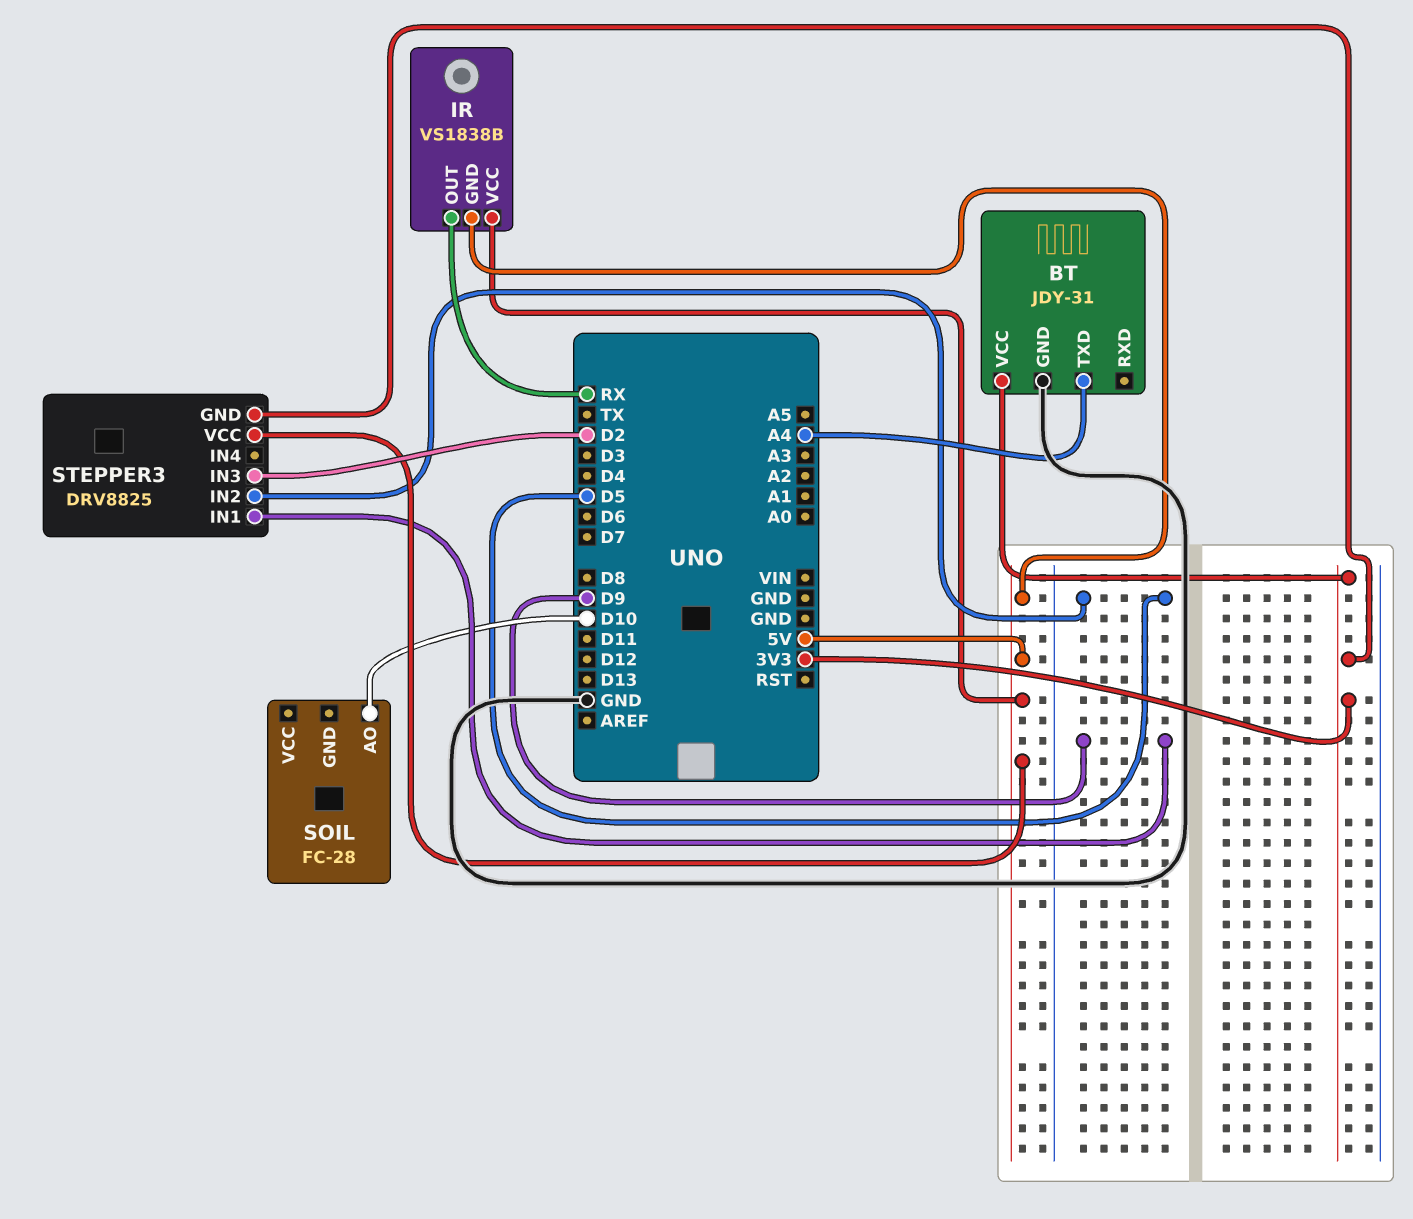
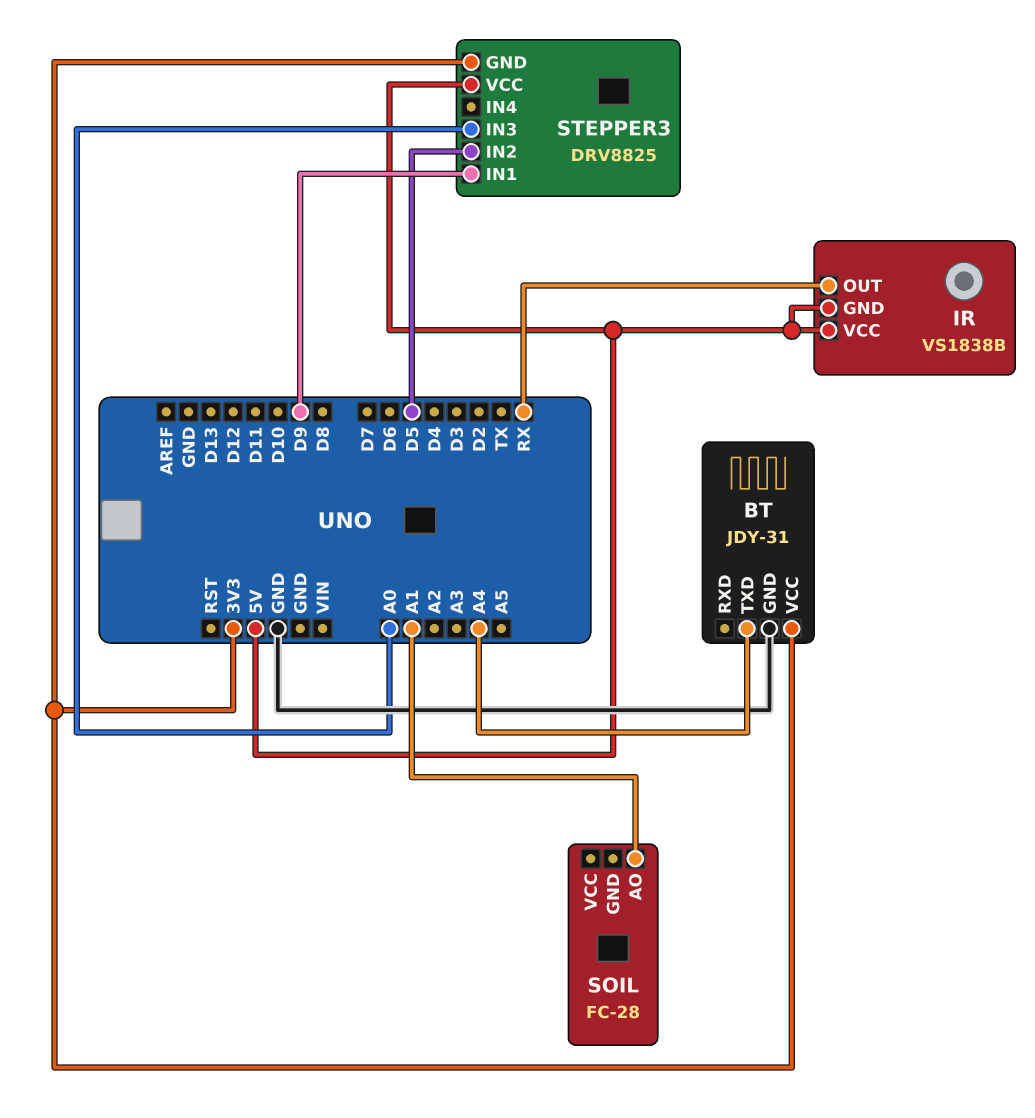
SOIL pin AO: D10 -> A1
STEPPER3 pin IN3: D2 -> A0

